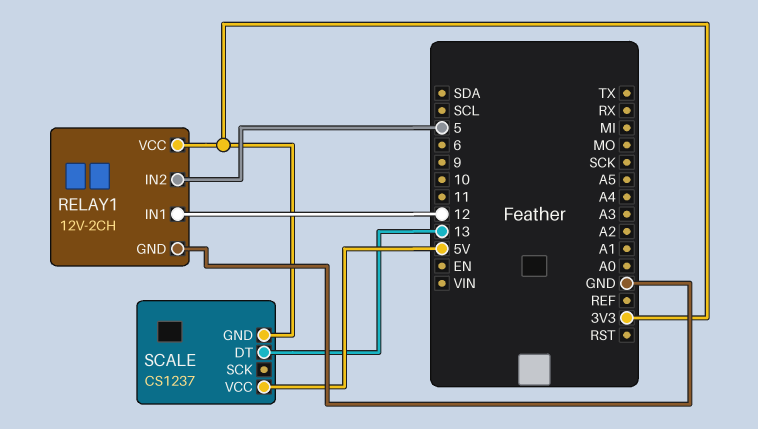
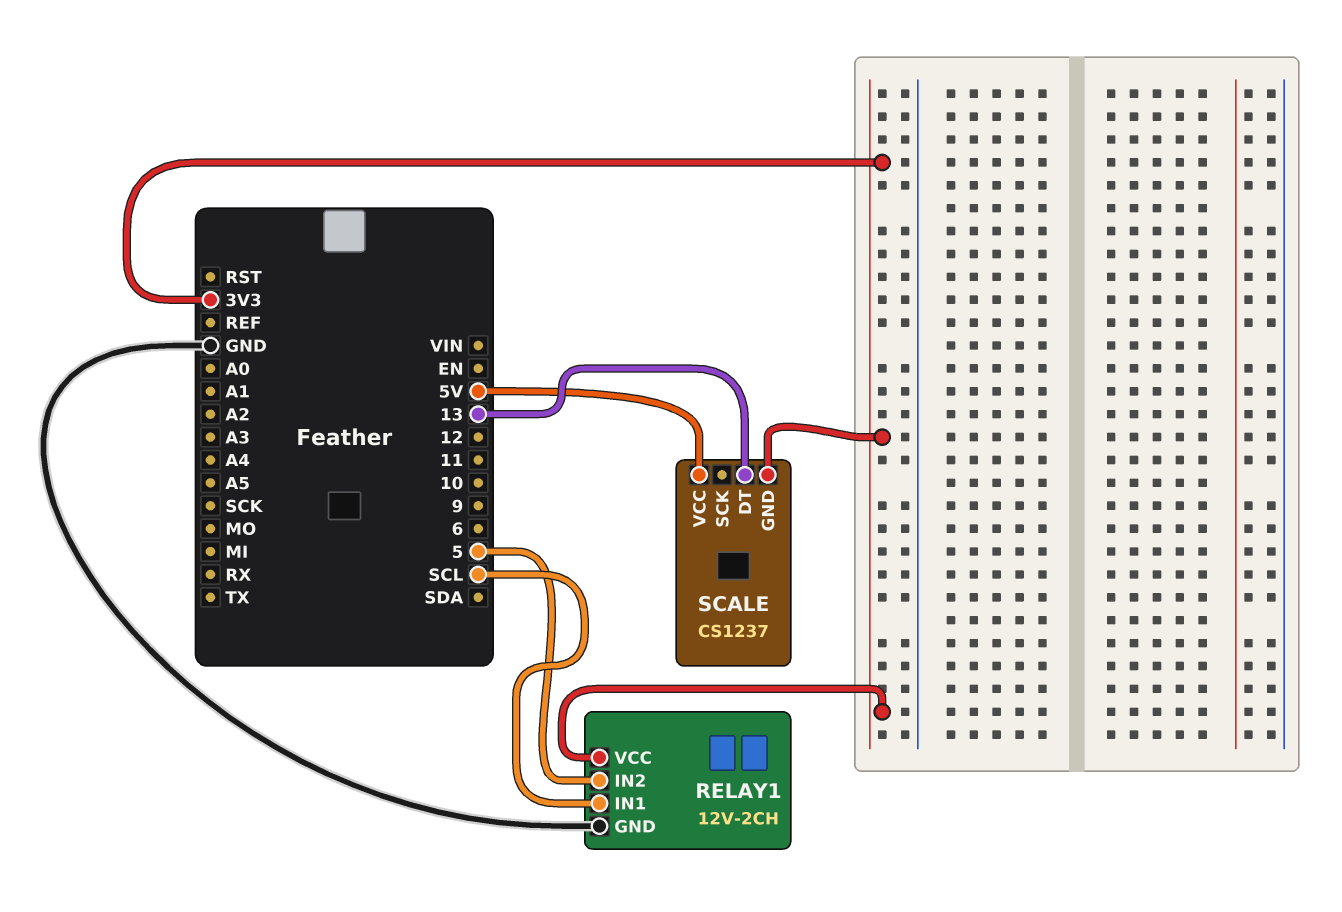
RELAY1 pin IN1: 12 -> SCL

